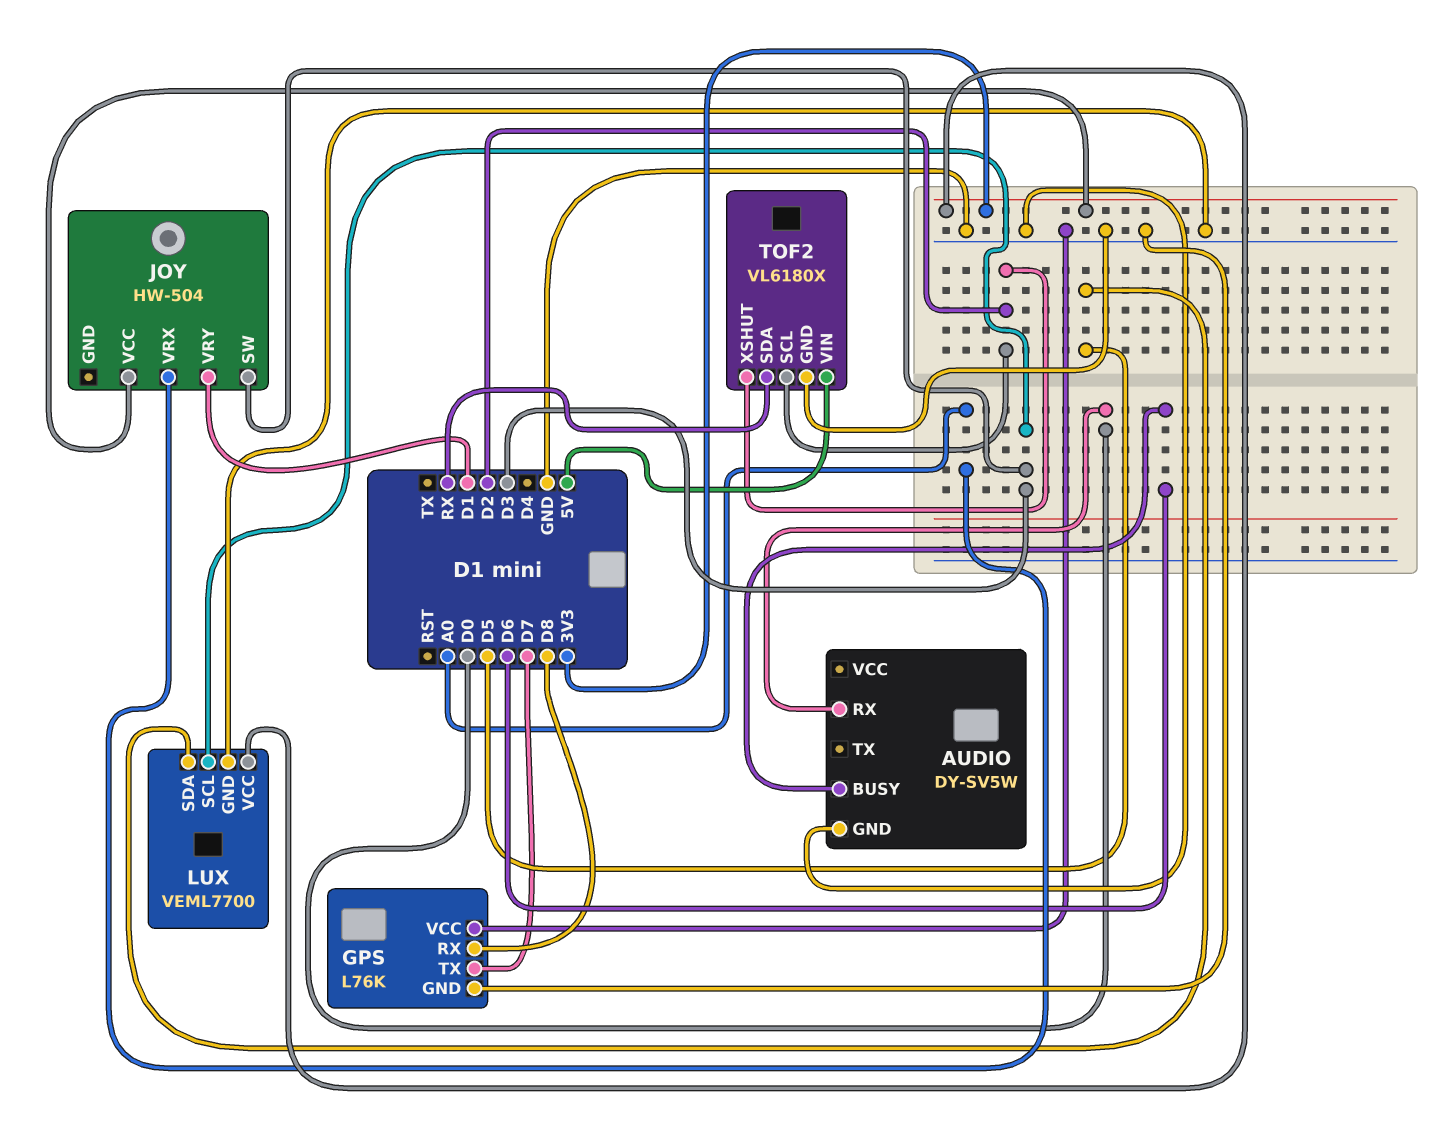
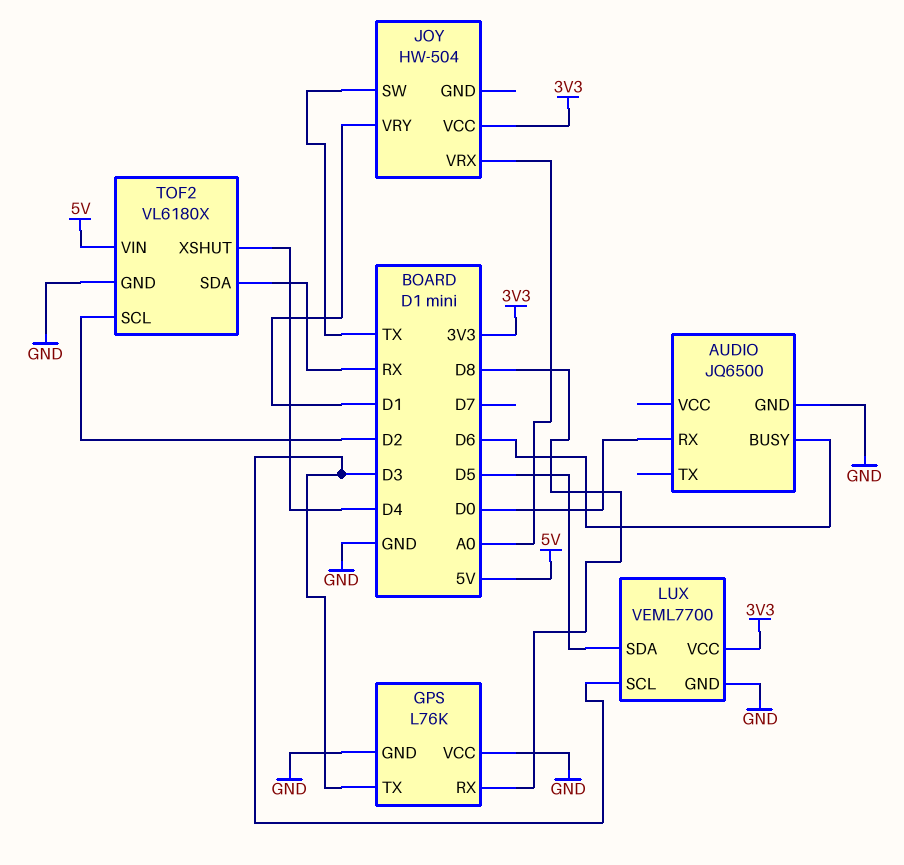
AUDIO: DY-SV5W -> JQ6500
GPS pin TX: D7 -> D3
JOY pin SW: D3 -> TX
TOF2 pin XSHUT: D2 -> D4

